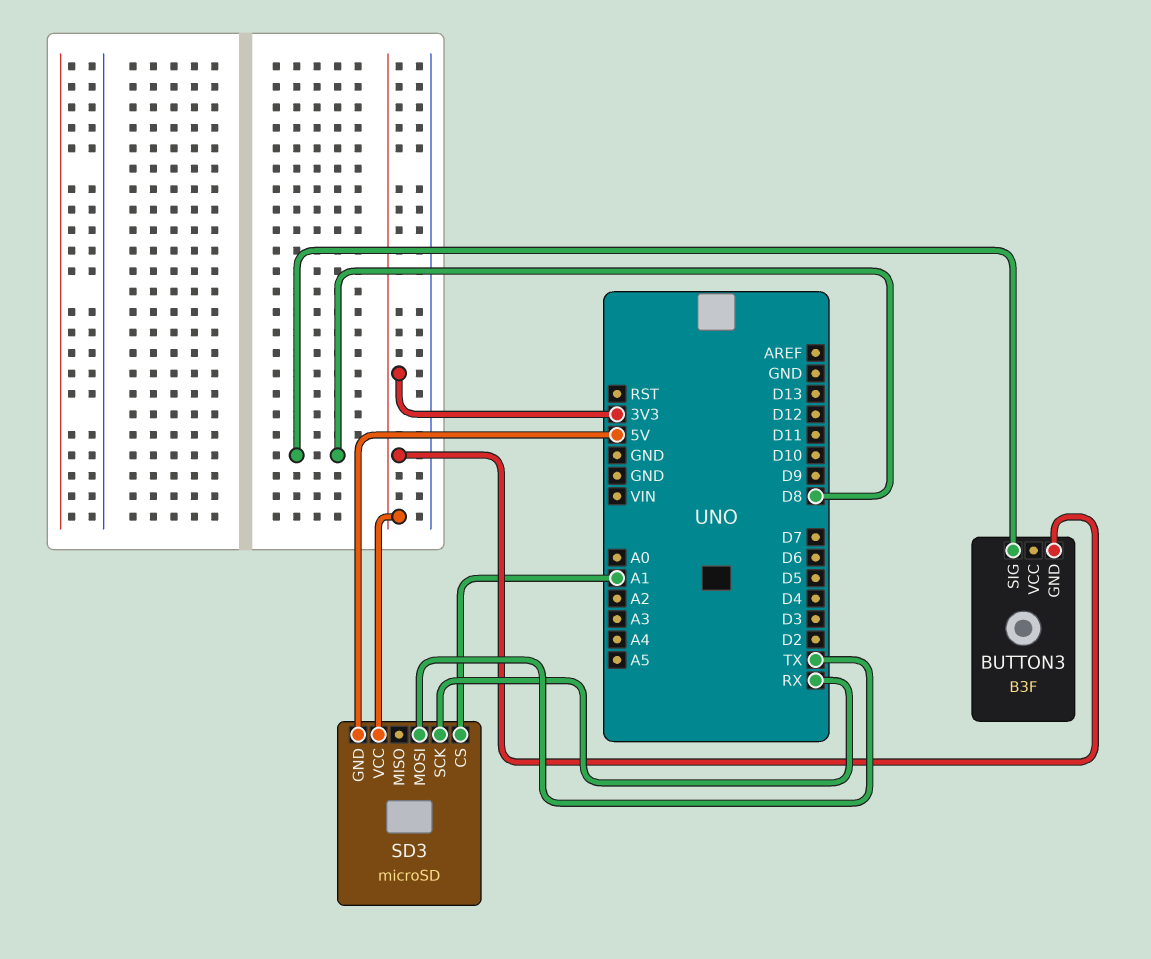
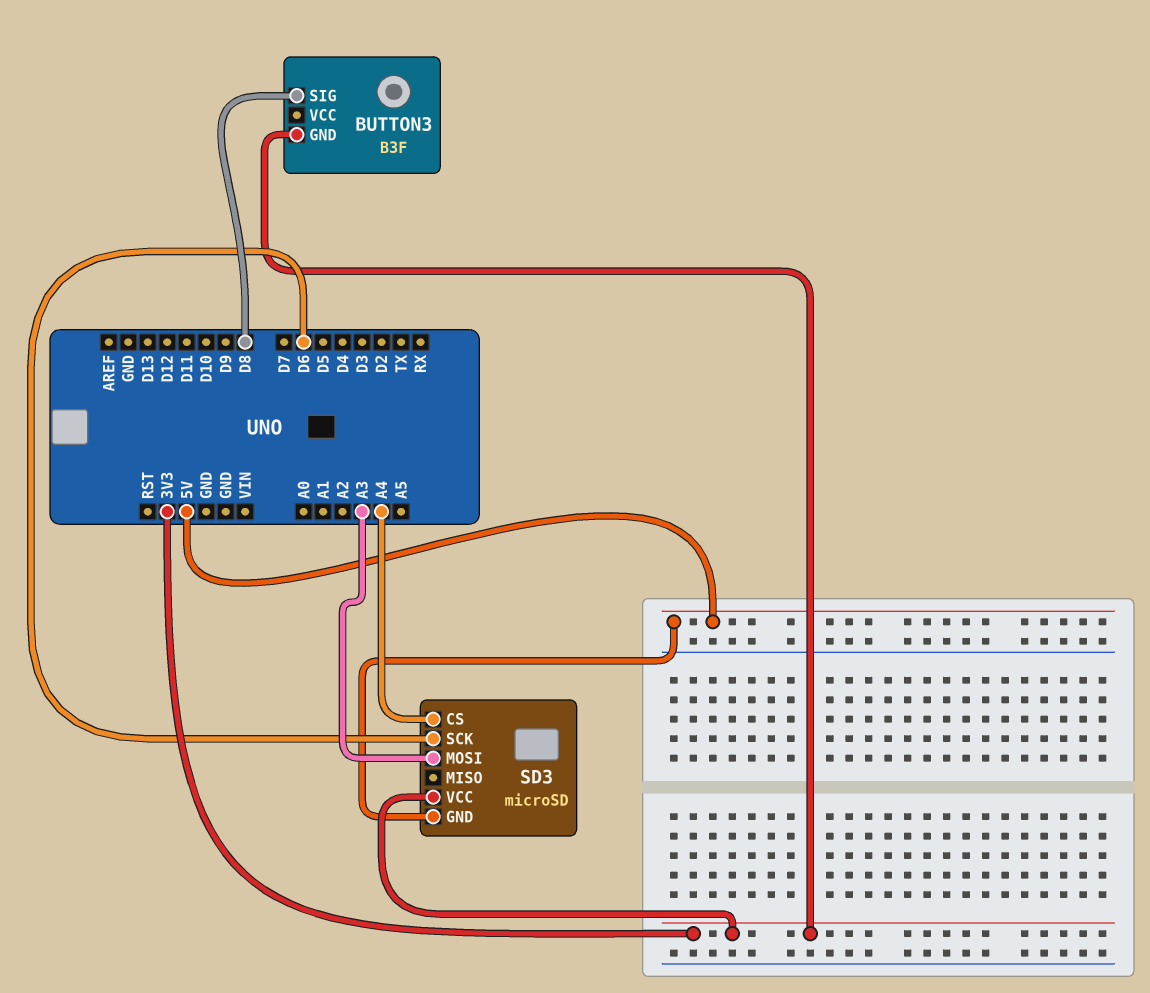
SD3 pin CS: A1 -> A4
SD3 pin MOSI: TX -> A3
SD3 pin SCK: RX -> D6

